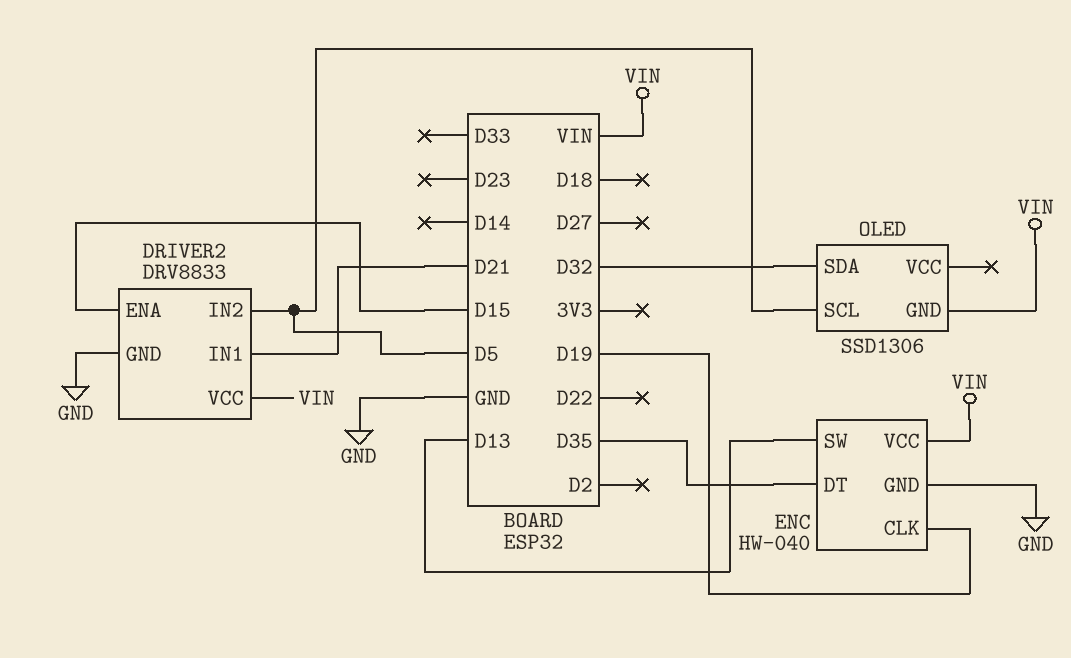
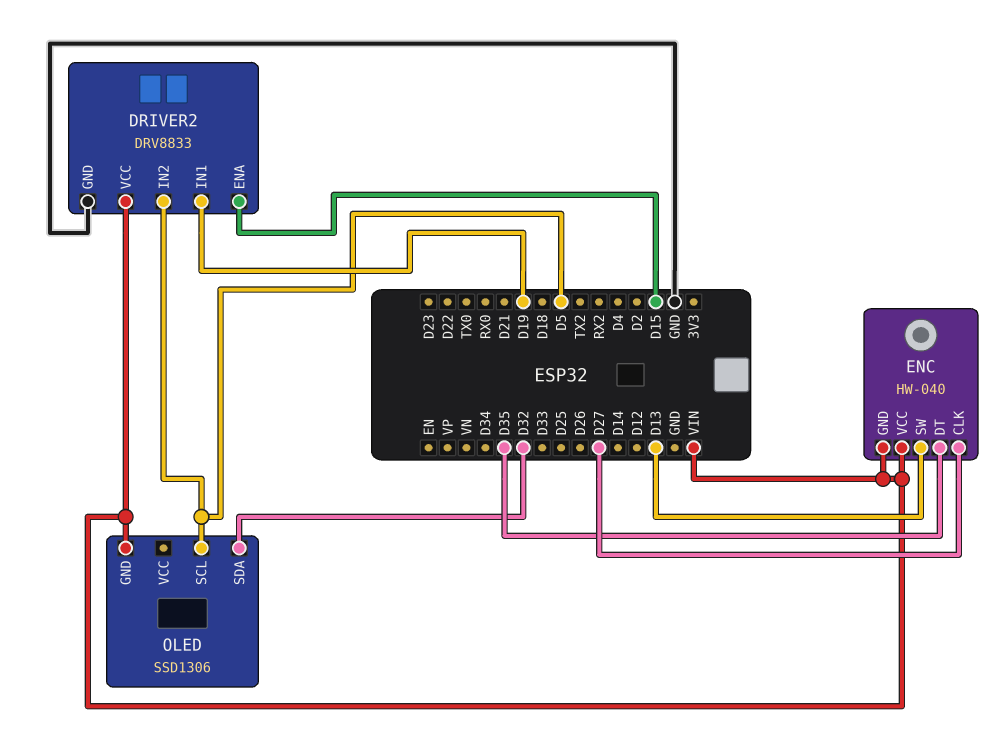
DRIVER2 pin IN1: D21 -> D19
ENC pin CLK: D19 -> D27
ENC pin GND: GND -> VIN

